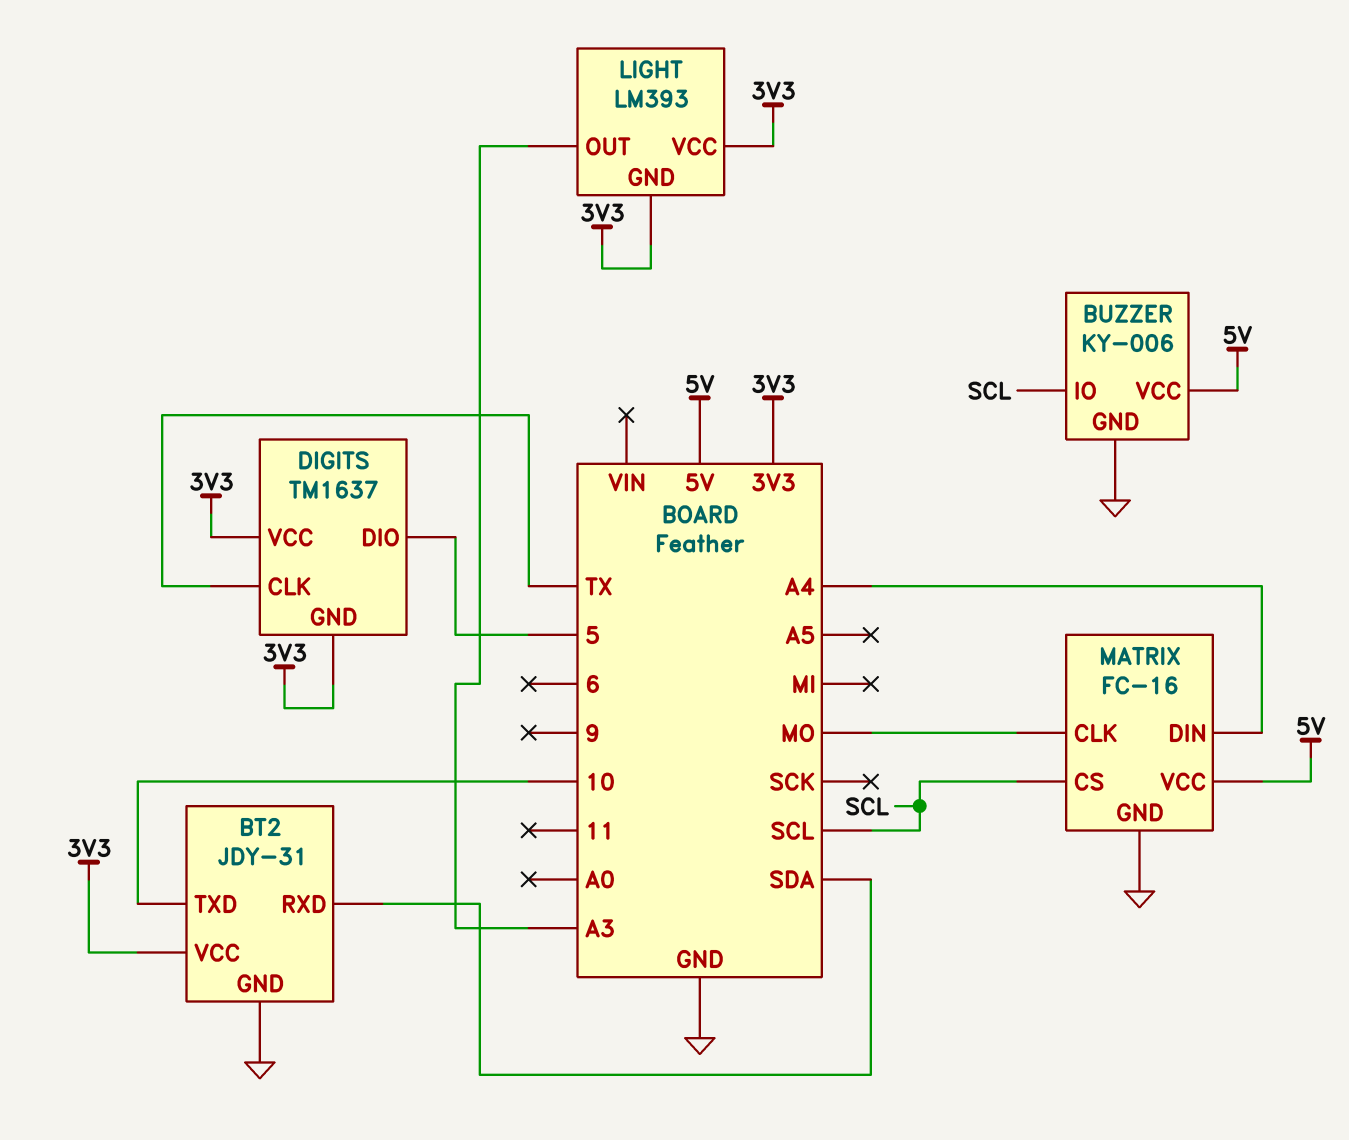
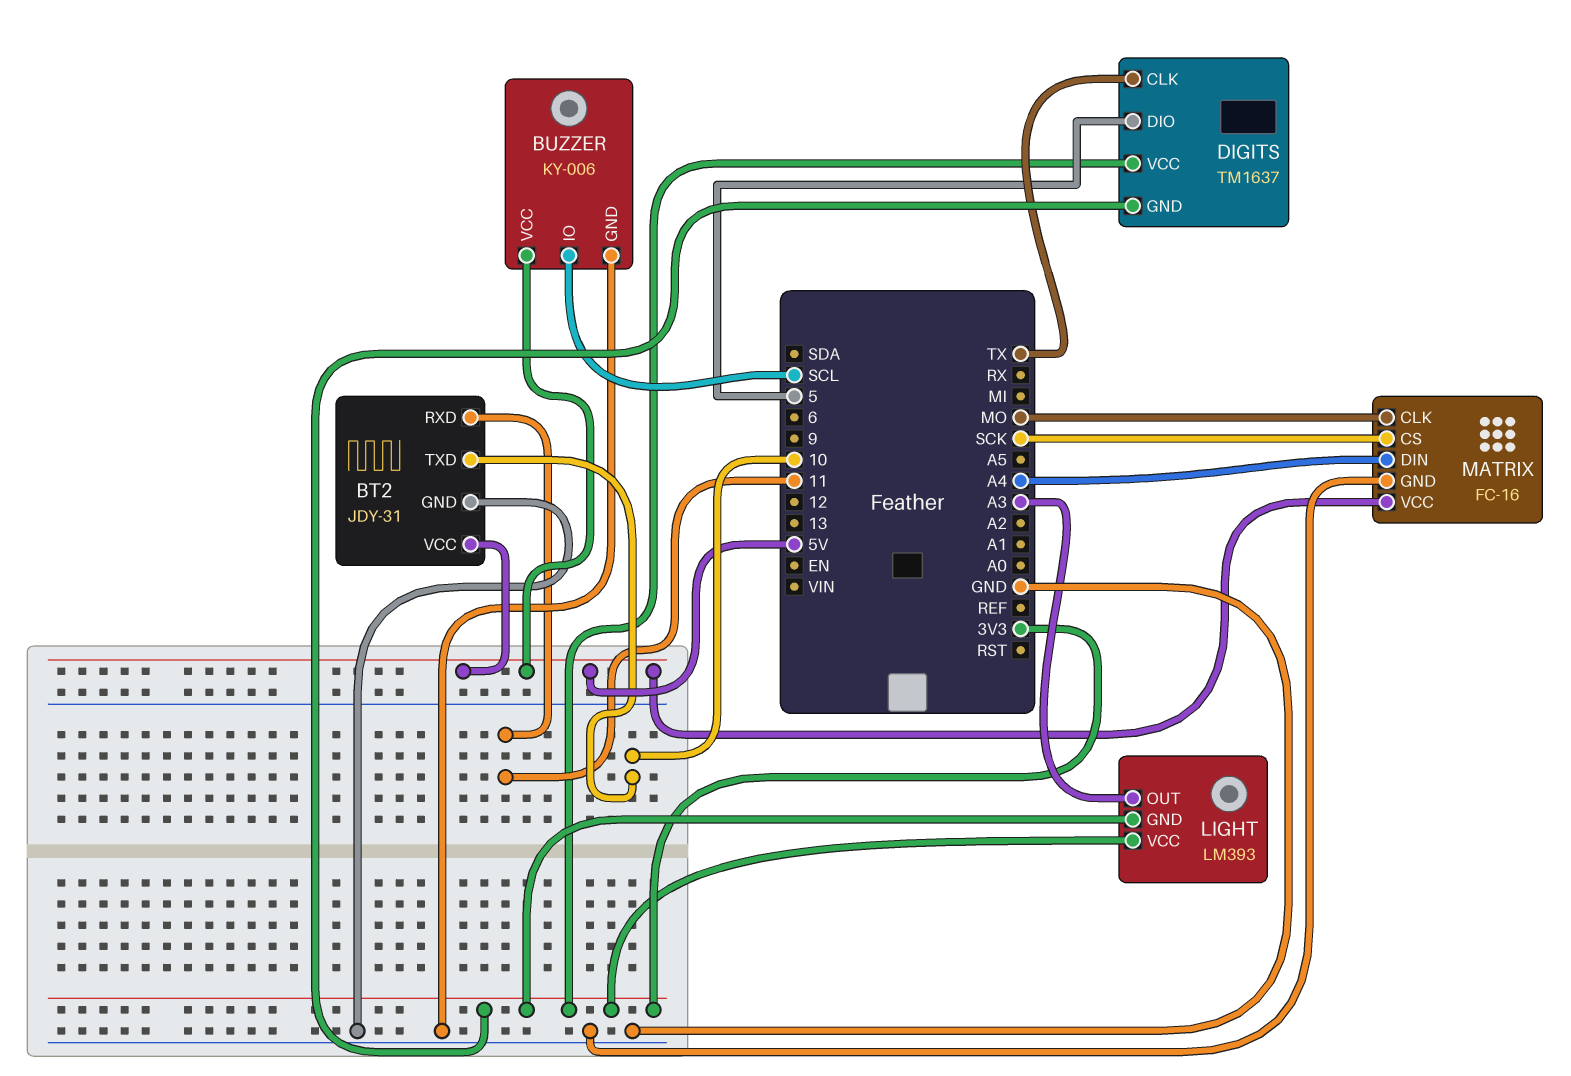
BT2 pin RXD: SDA -> 11
BT2 pin VCC: 3V3 -> 5V
MATRIX pin CS: SCL -> SCK

